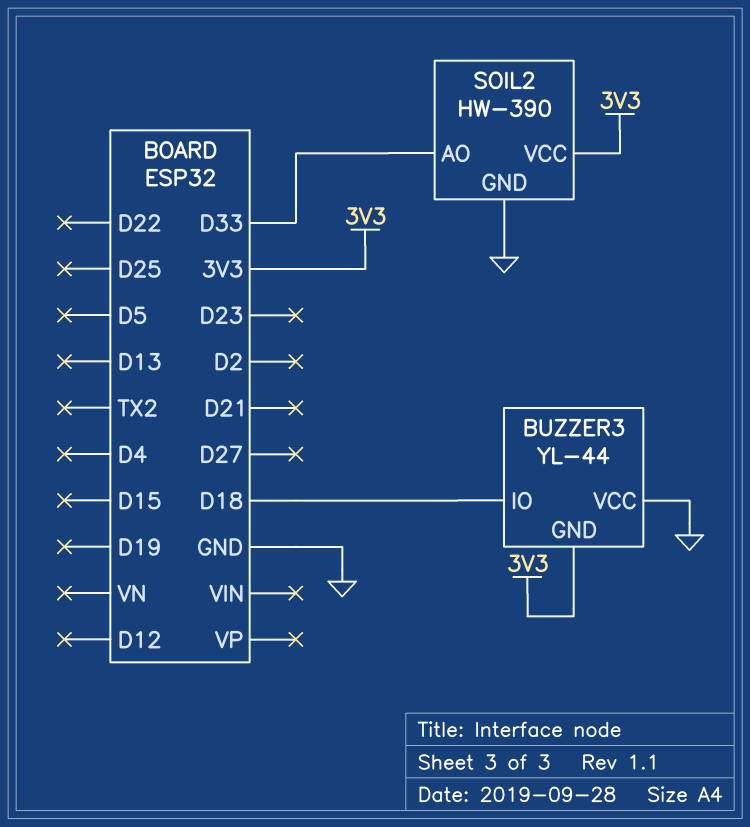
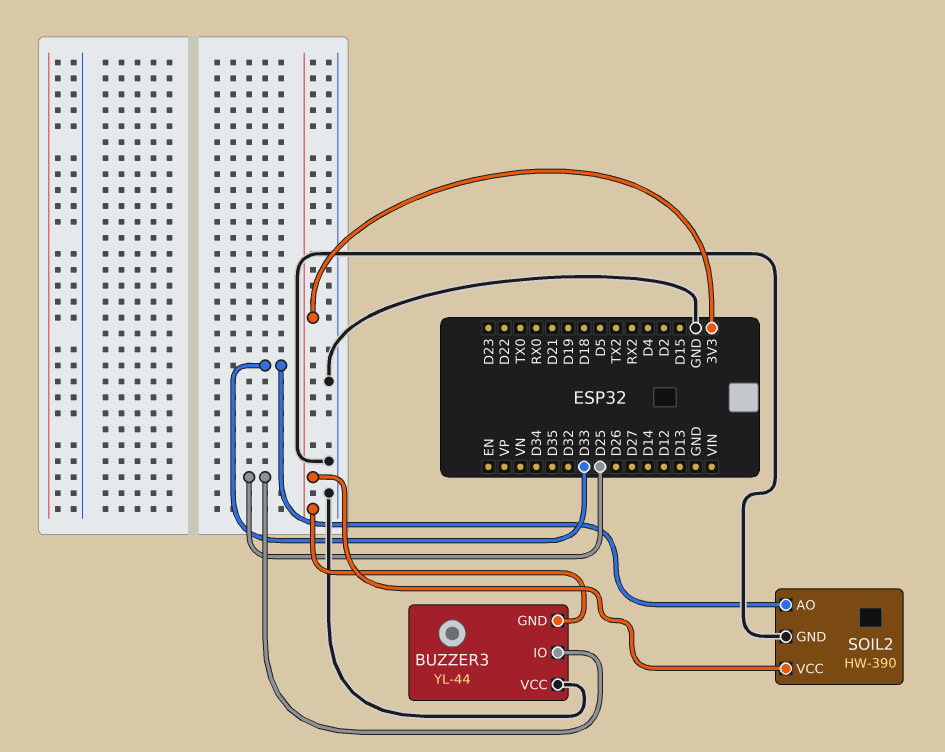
BUZZER3 pin IO: D18 -> D25

